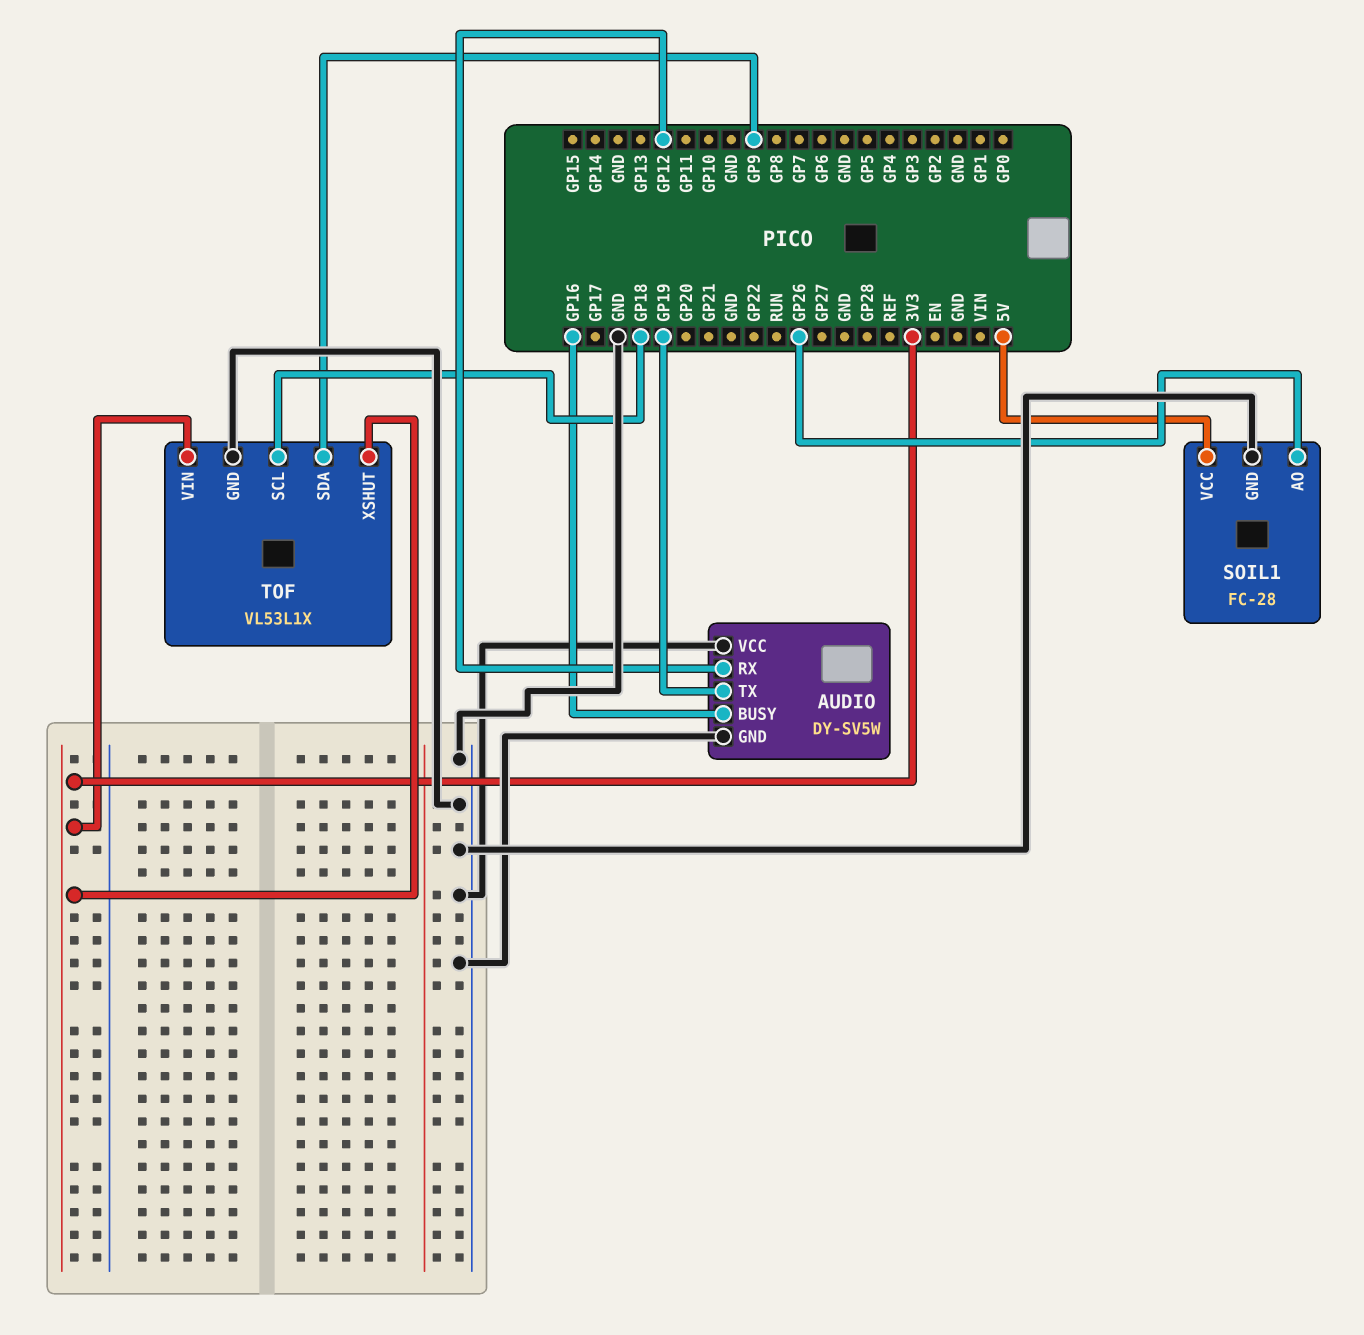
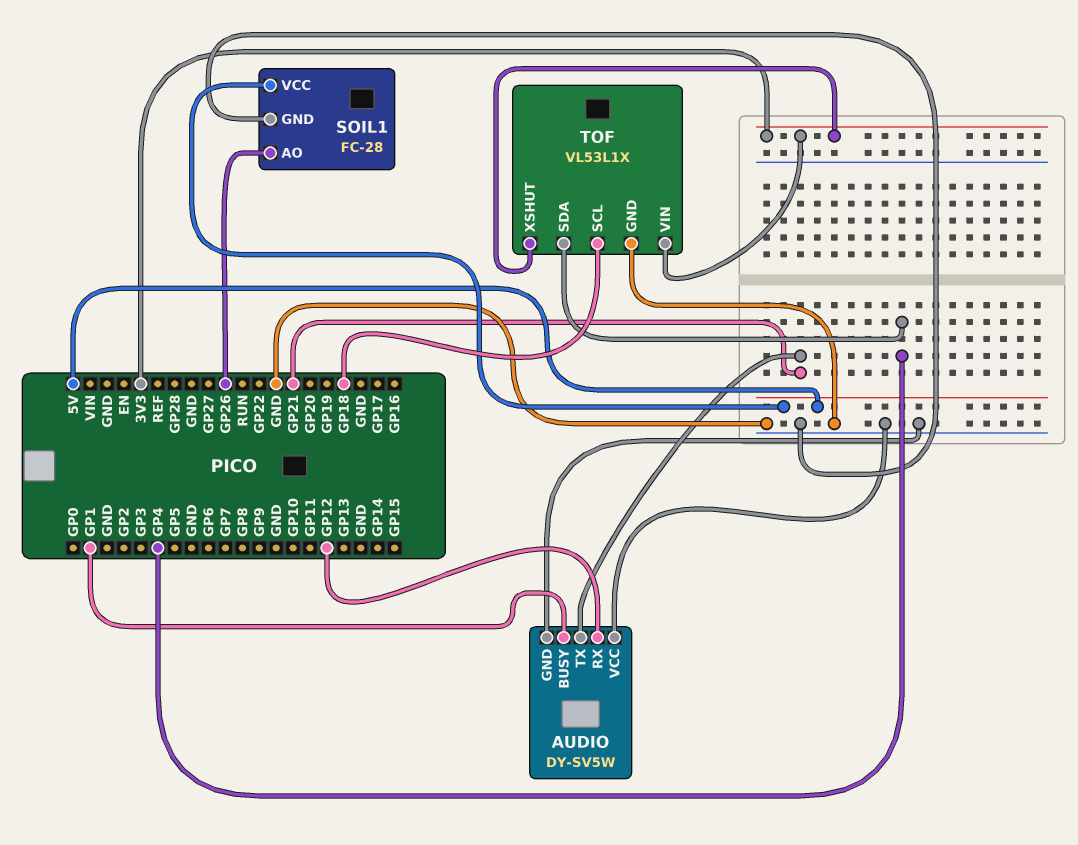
AUDIO pin BUSY: GP16 -> GP1
AUDIO pin TX: GP19 -> GP21
TOF pin SDA: GP9 -> GP4

